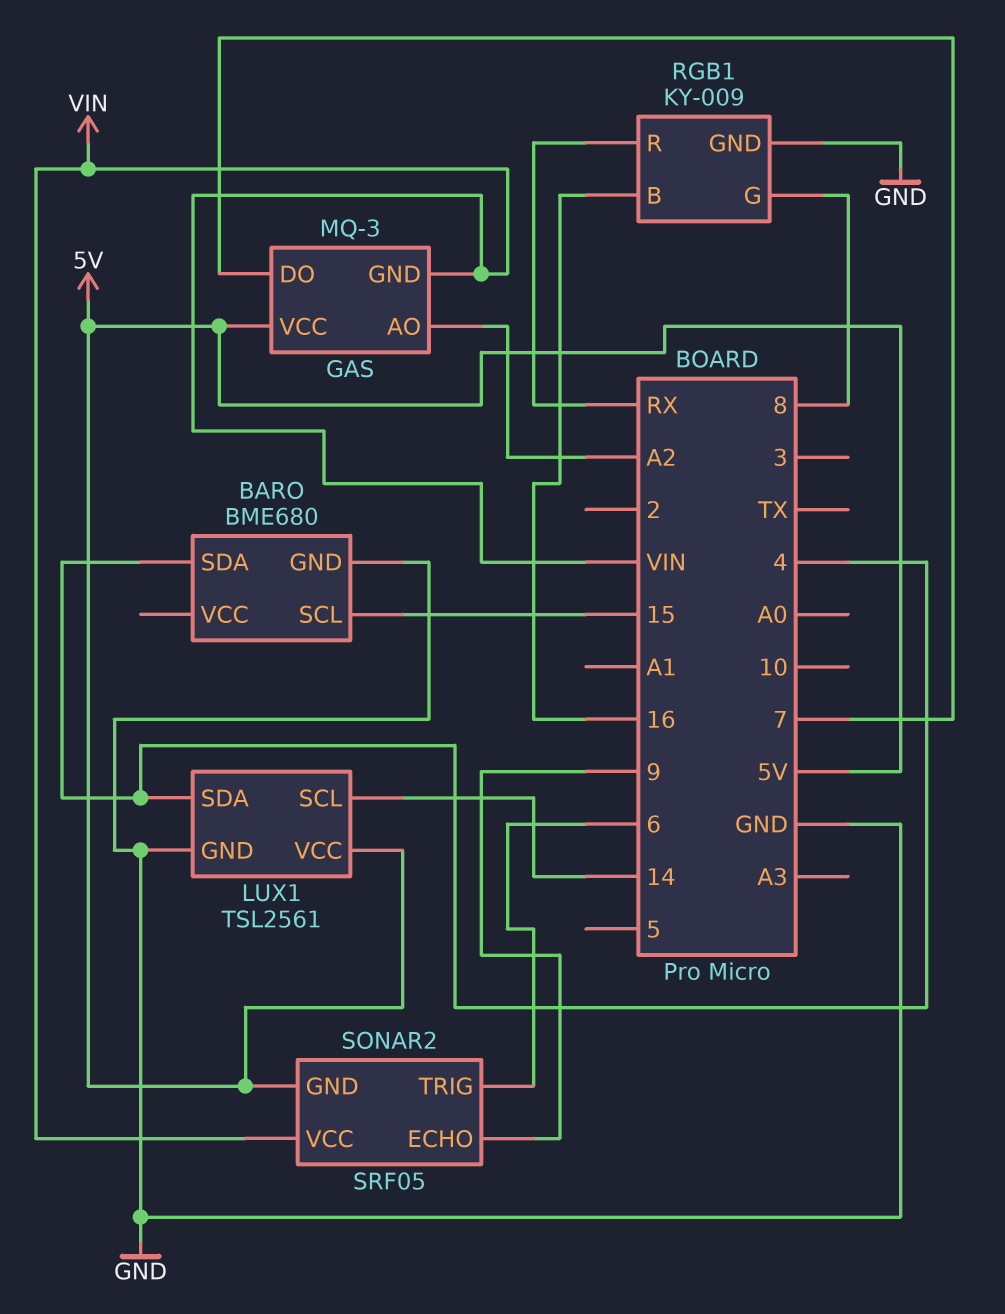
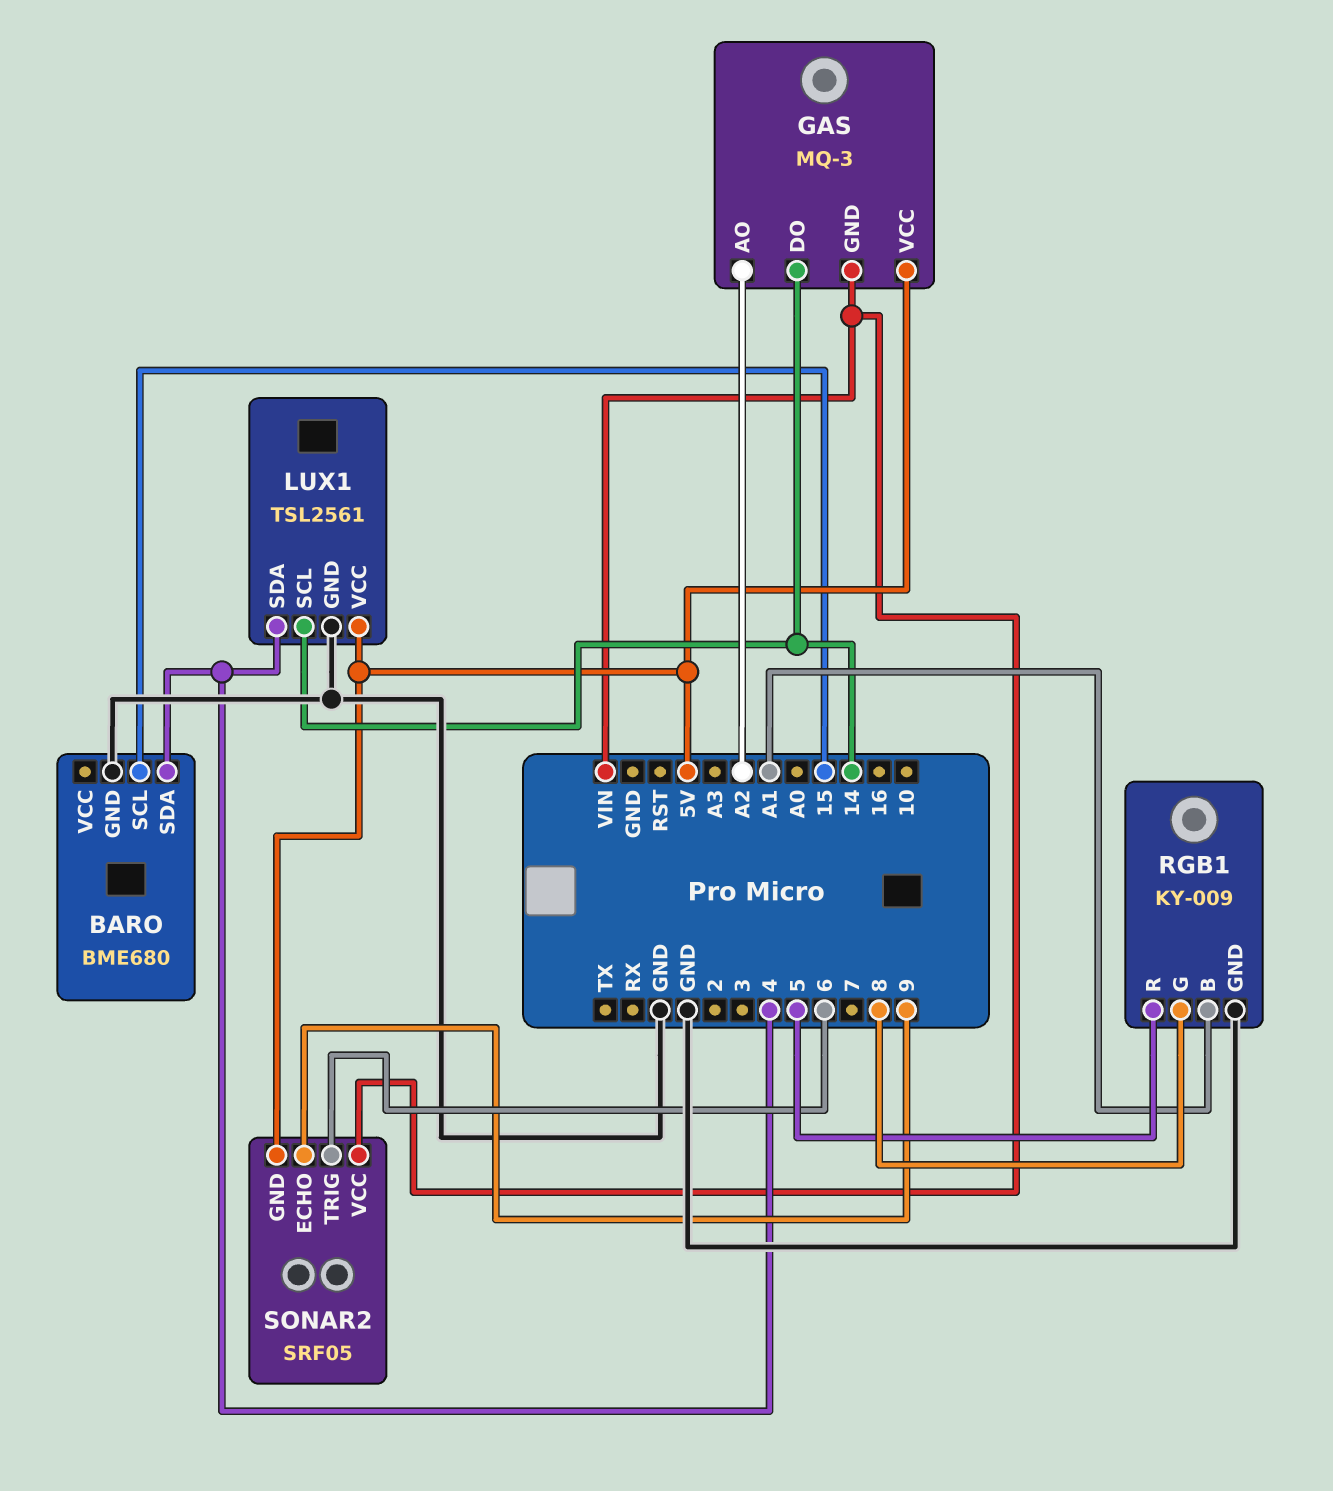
GAS pin DO: 7 -> 14
RGB1 pin B: 16 -> A1
RGB1 pin R: RX -> 5

